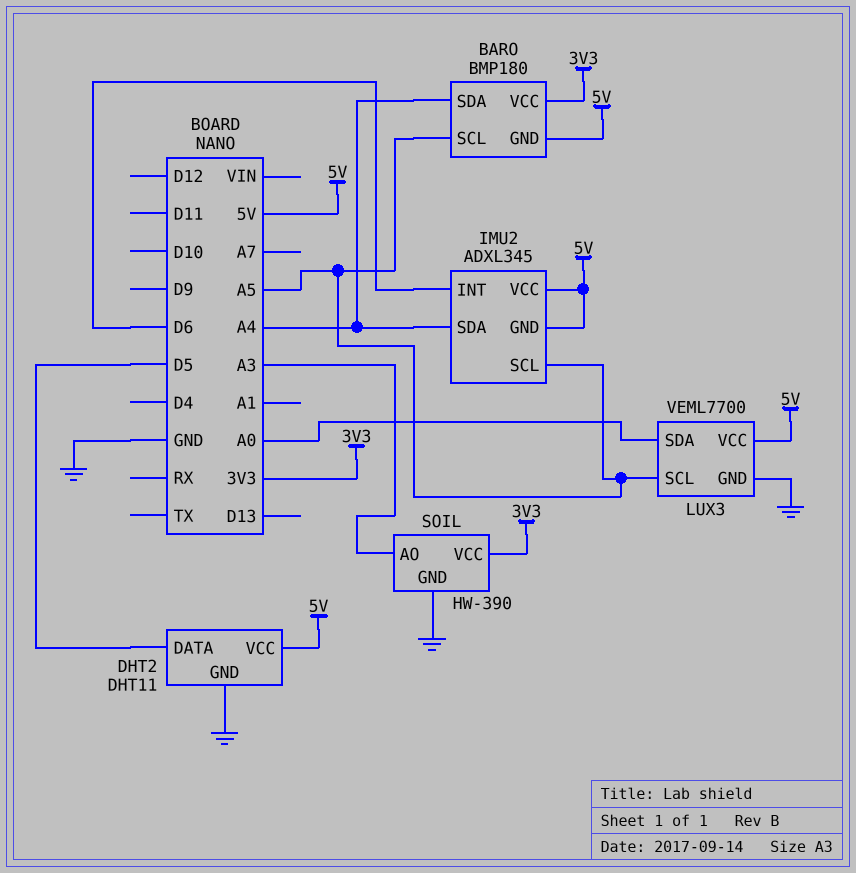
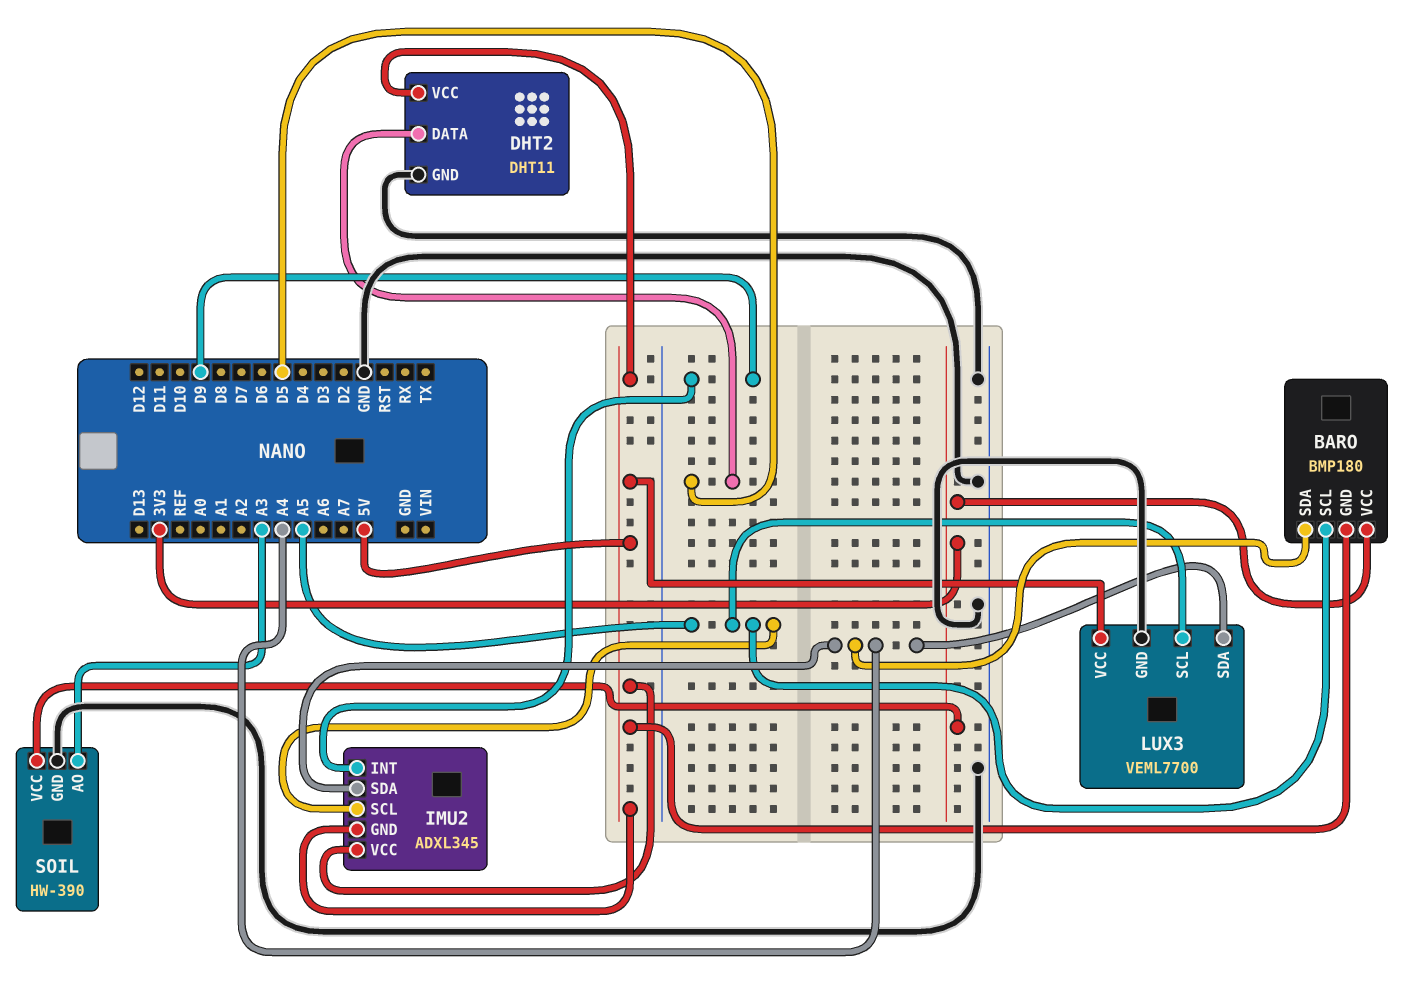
IMU2 pin INT: D6 -> D9
LUX3 pin SDA: A0 -> A4

